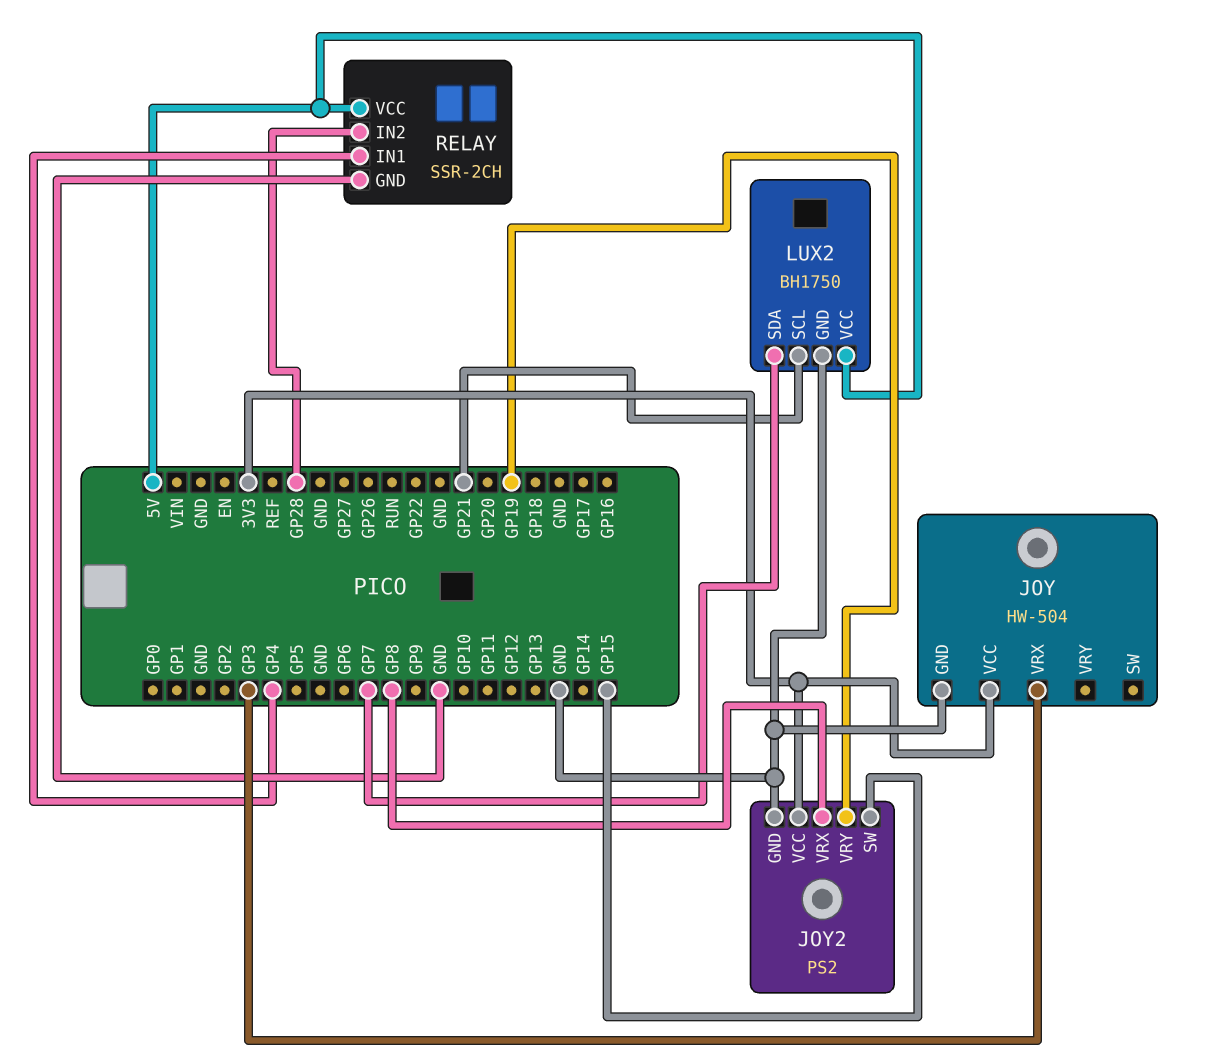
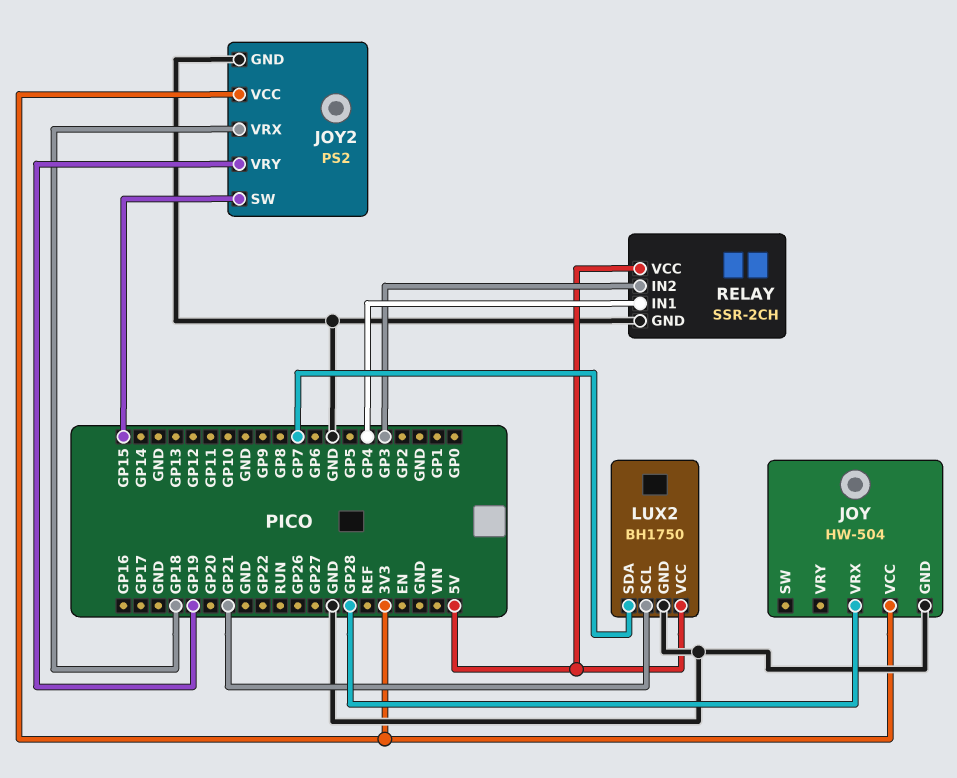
JOY pin VRX: GP3 -> GP28
JOY2 pin VRX: GP8 -> GP18
RELAY pin IN2: GP28 -> GP3

